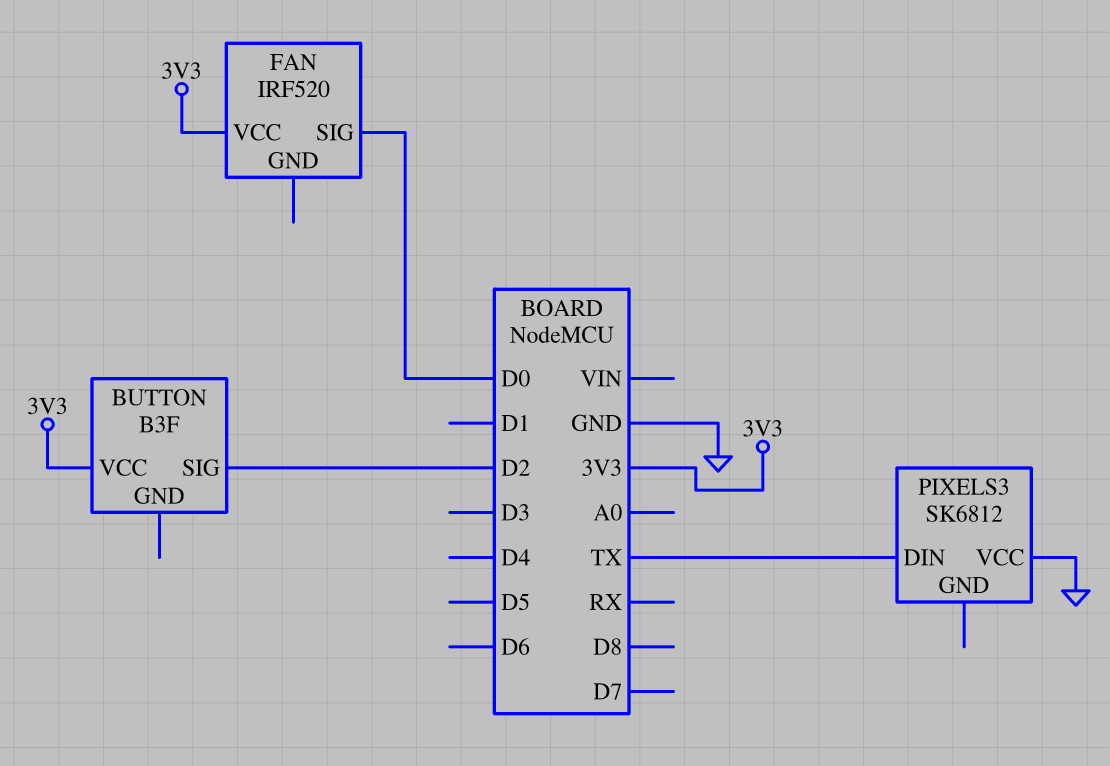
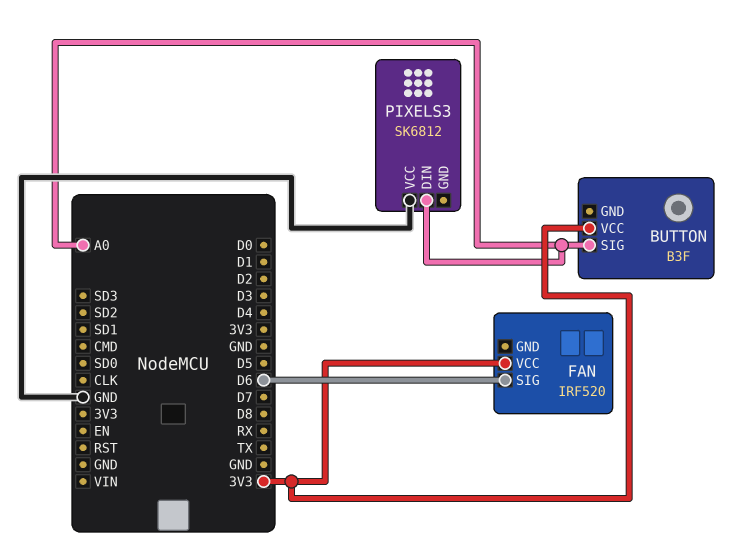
BUTTON pin SIG: D2 -> A0
FAN pin SIG: D0 -> D6
PIXELS3 pin DIN: TX -> A0

